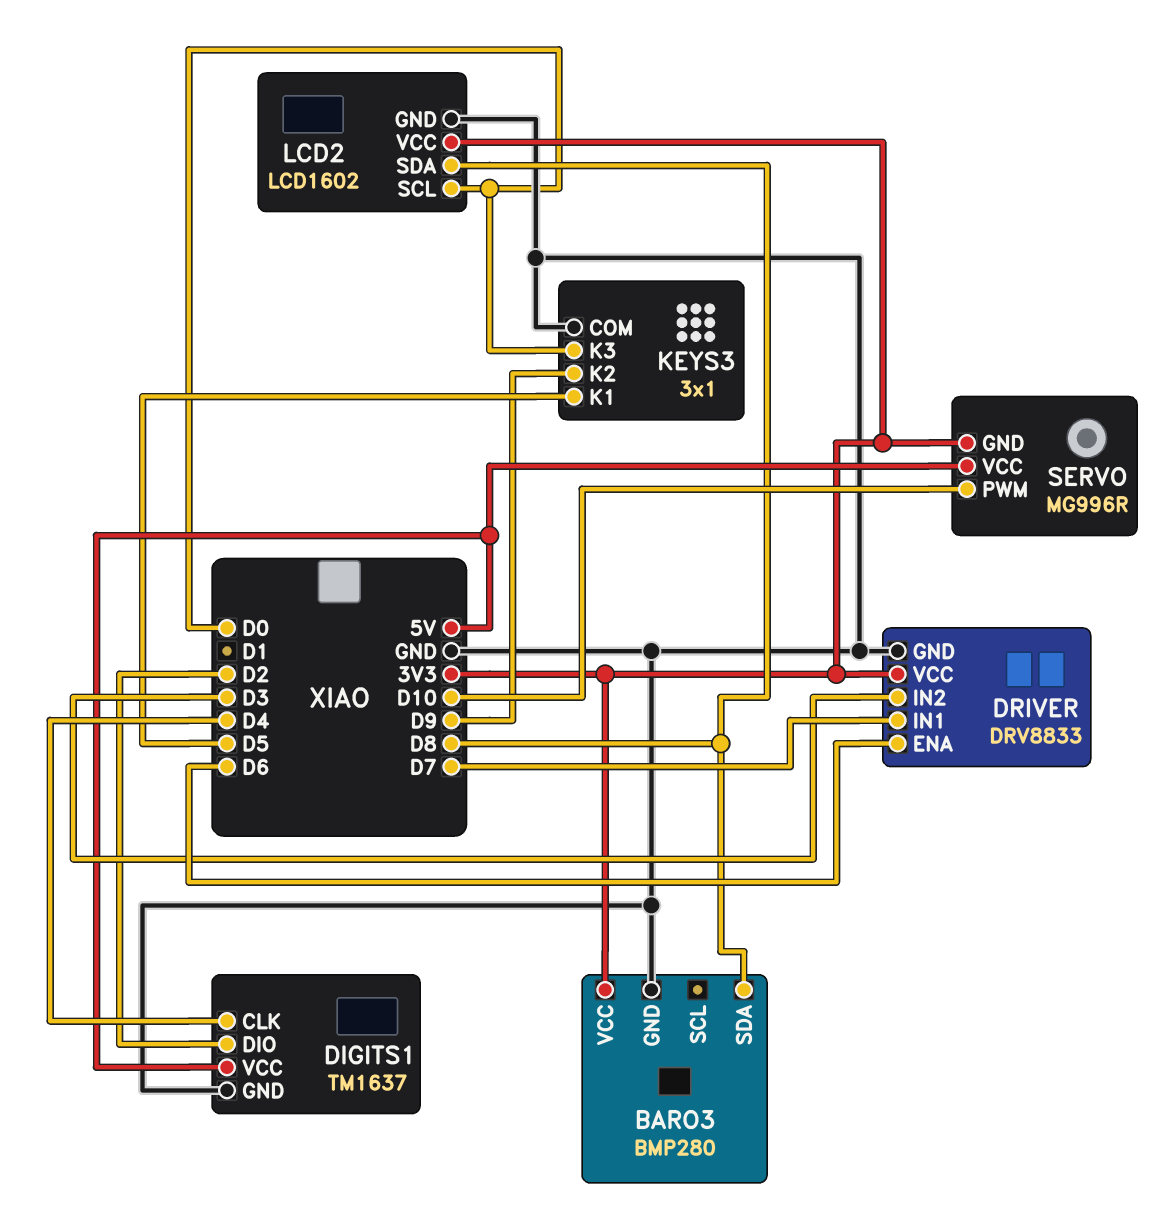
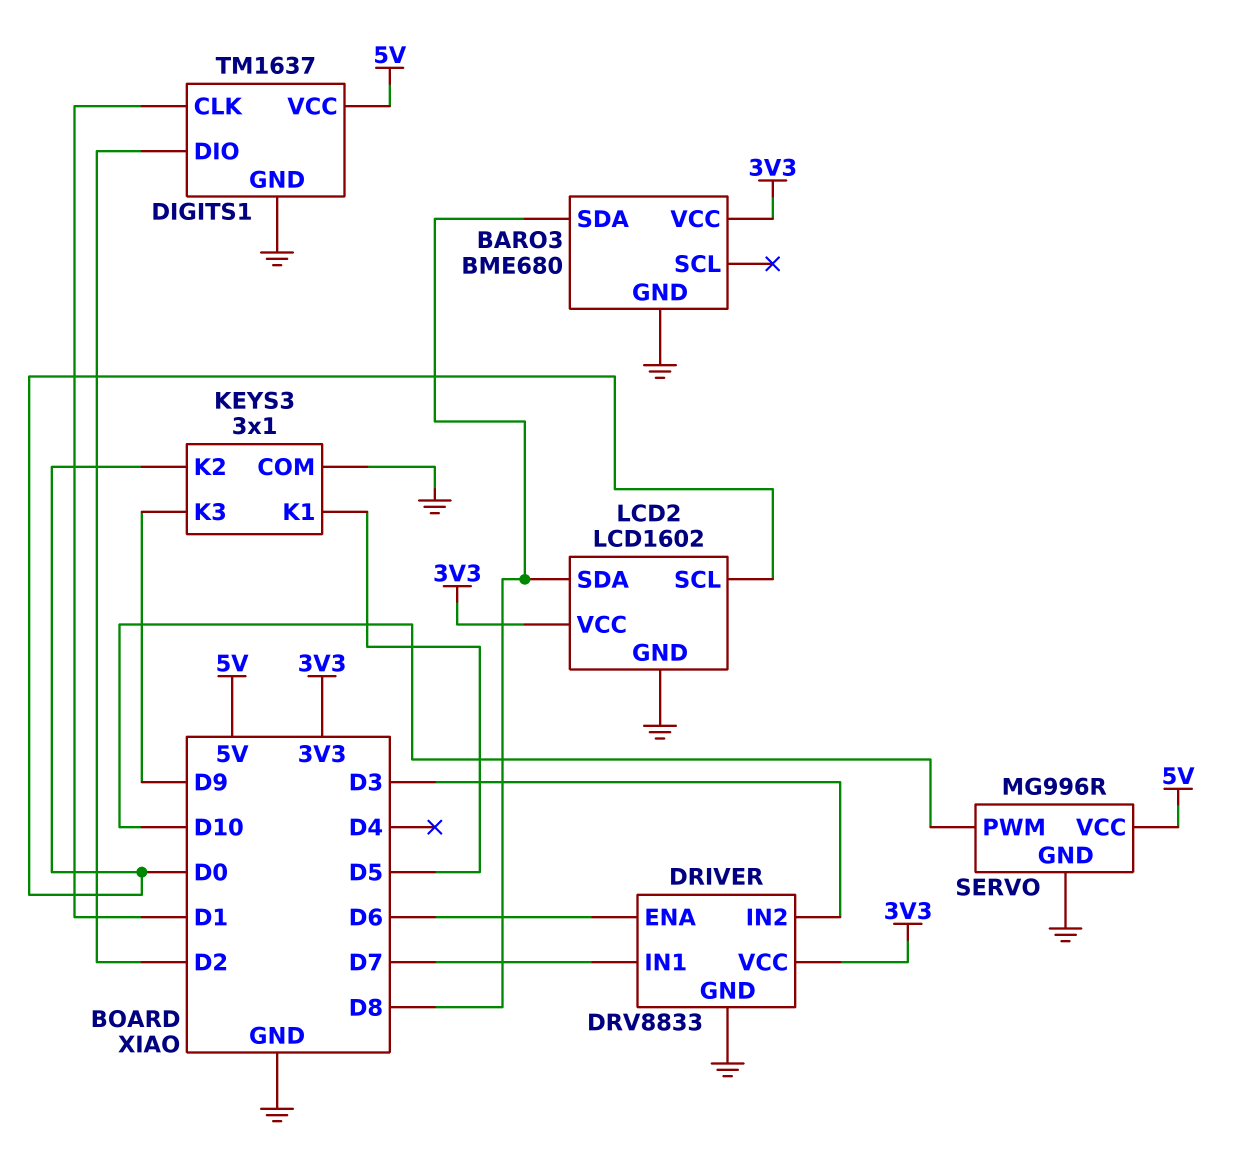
BARO3: BMP280 -> BME680
DIGITS1 pin CLK: D4 -> D1
KEYS3 pin K2: D9 -> D0
KEYS3 pin K3: D0 -> D9
SERVO pin GND: 3V3 -> GND

